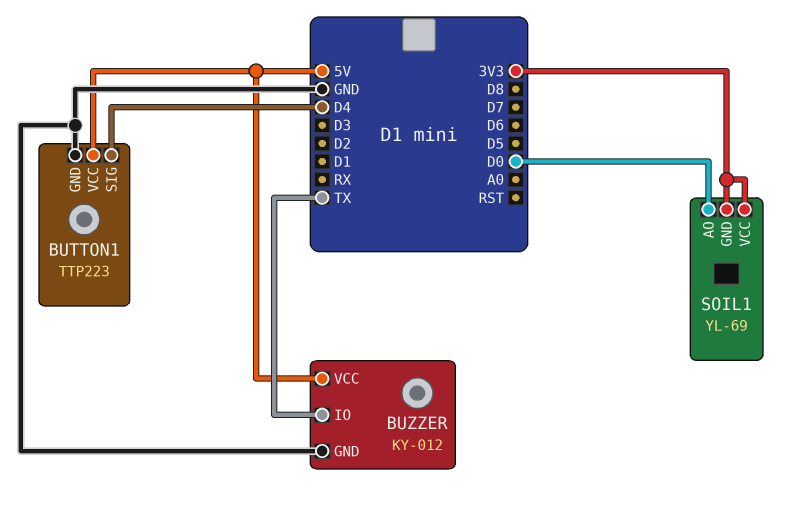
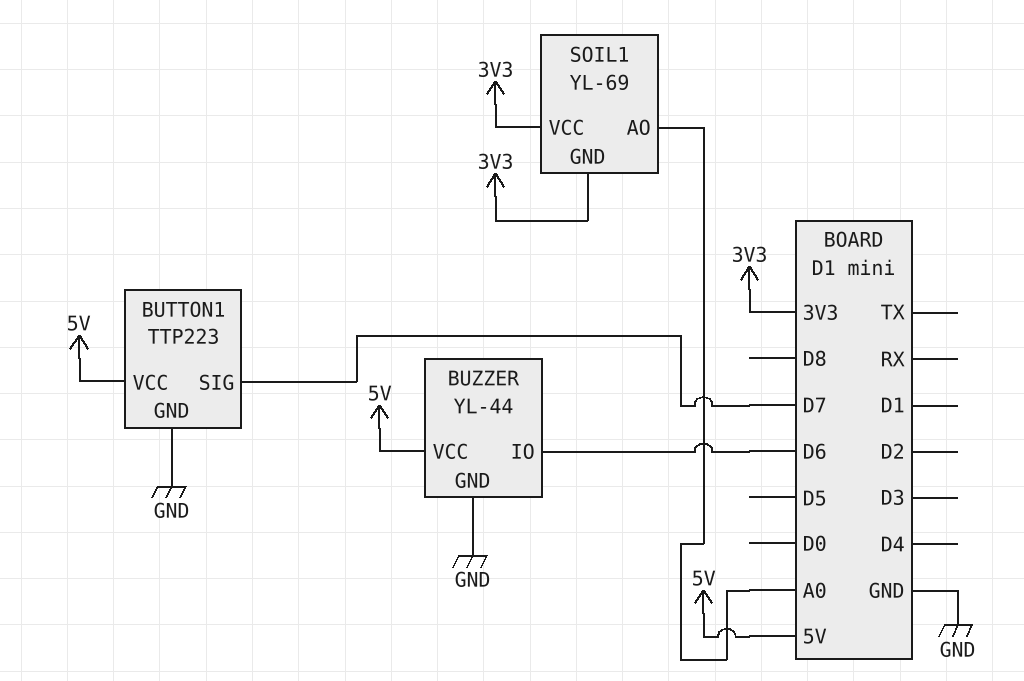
BUTTON1 pin SIG: D4 -> D7
BUZZER: KY-012 -> YL-44
BUZZER pin IO: TX -> D6
SOIL1 pin AO: D0 -> A0

